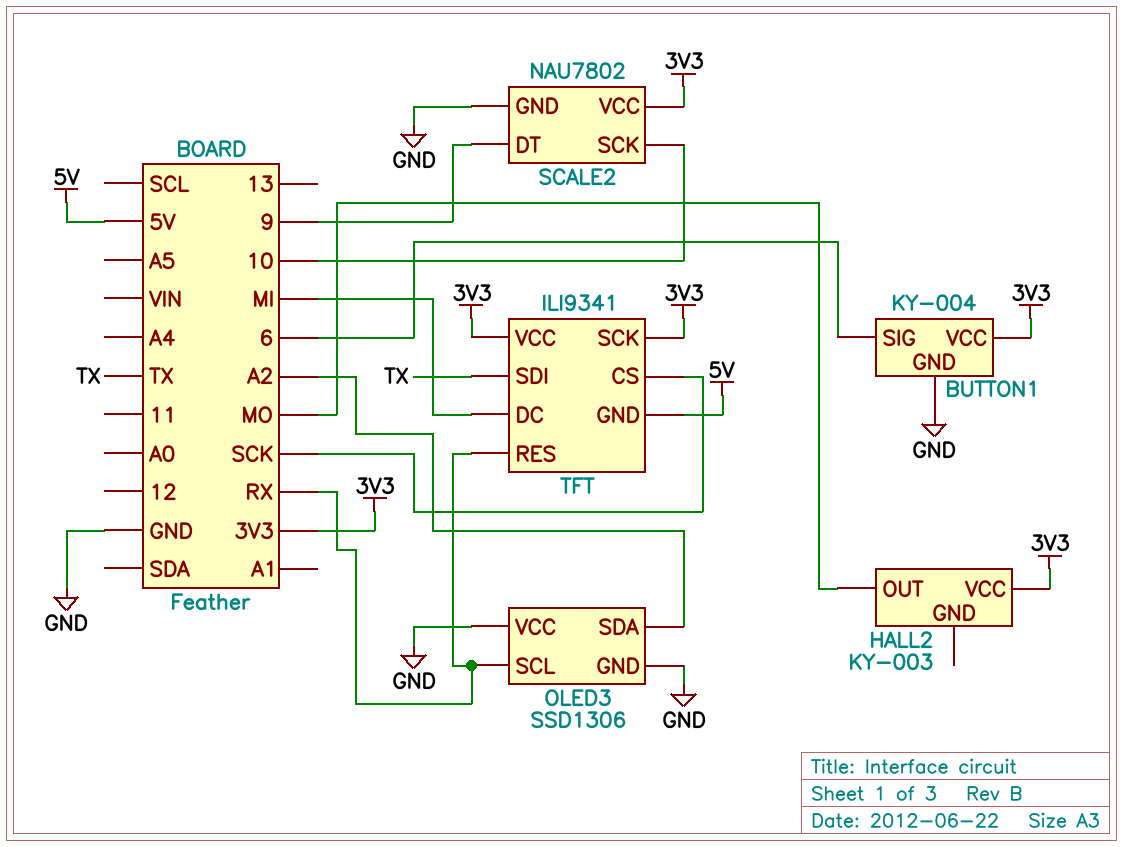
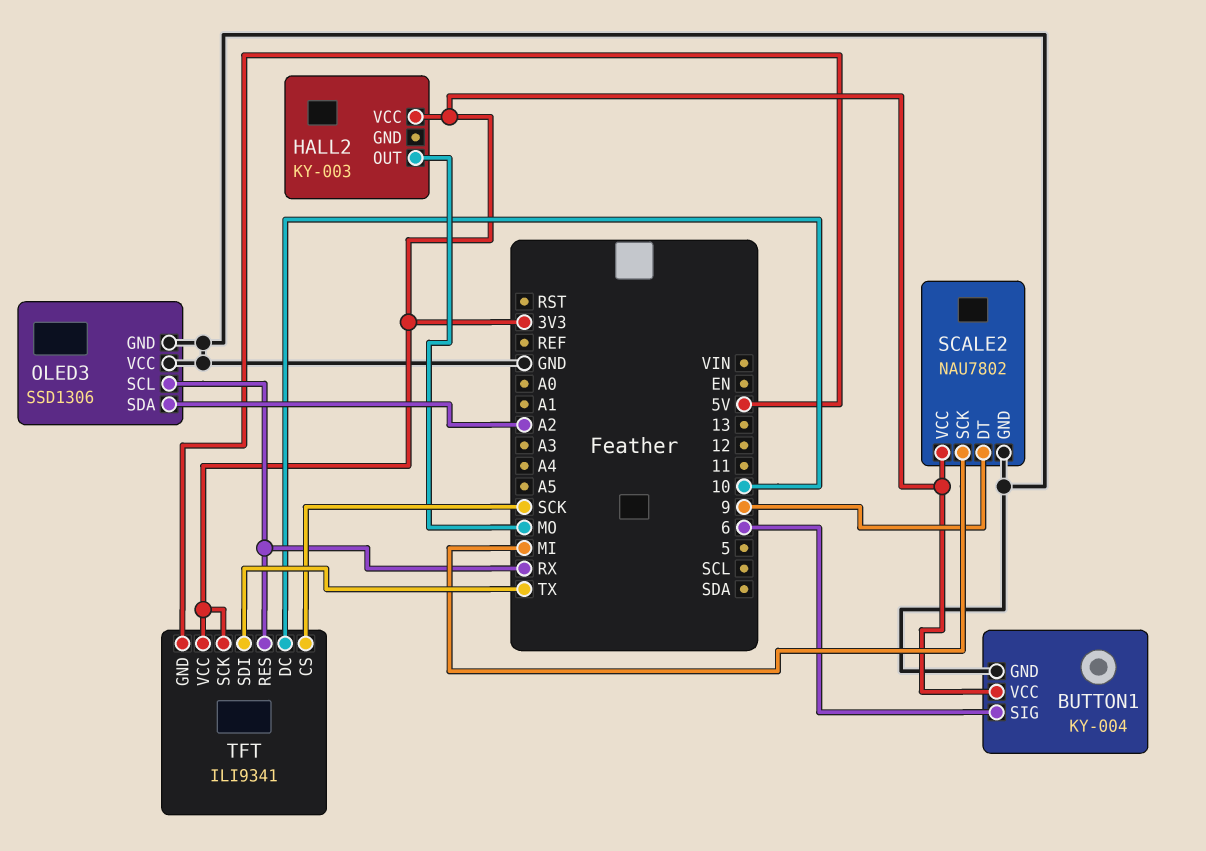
SCALE2 pin SCK: 10 -> MI
TFT pin DC: MI -> 10

